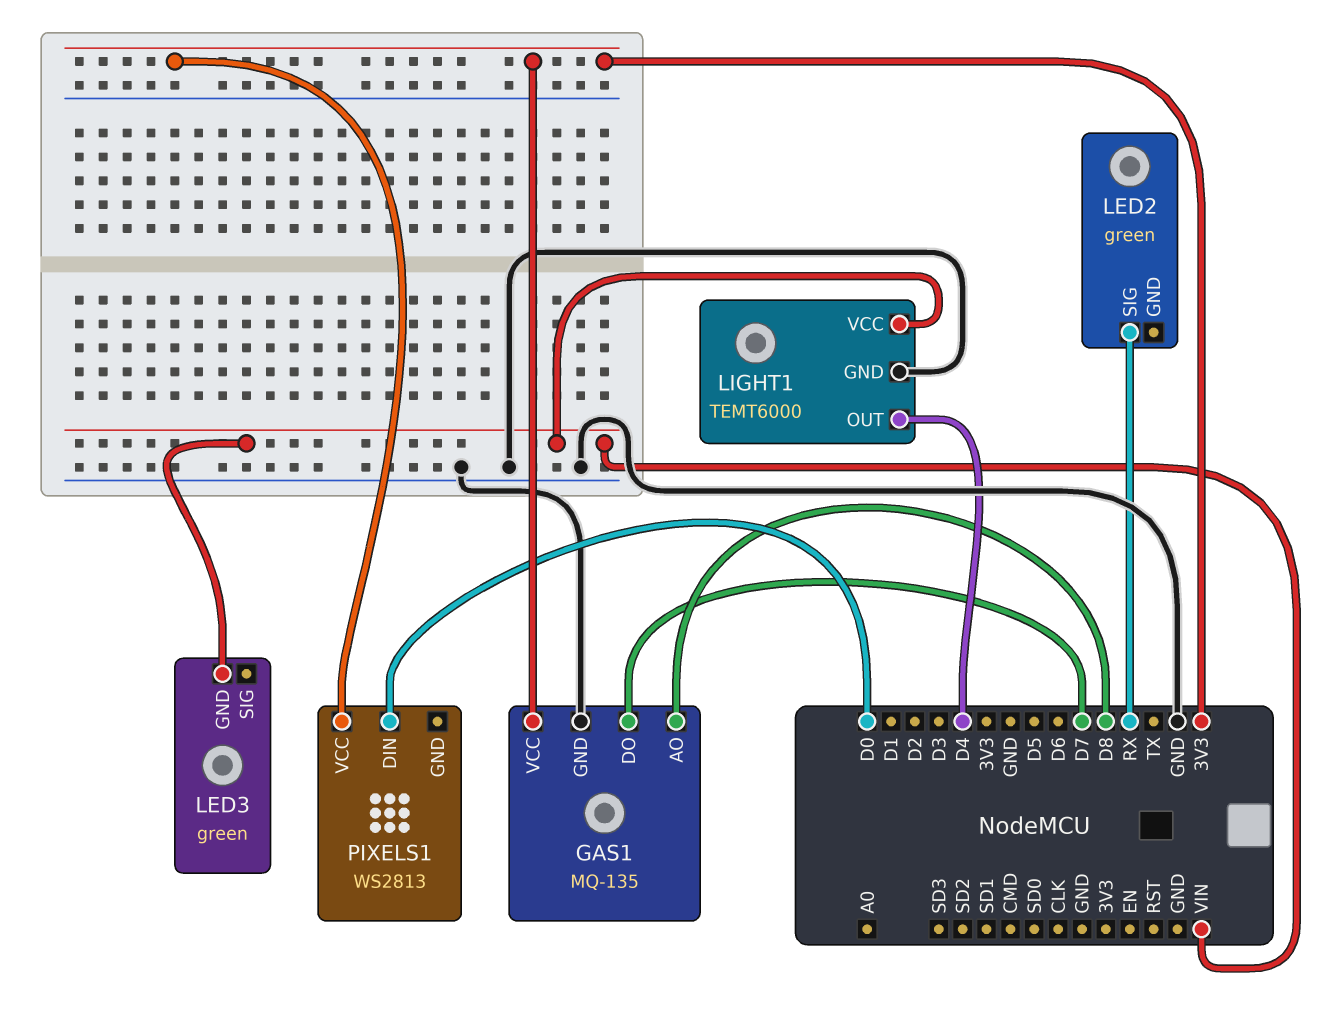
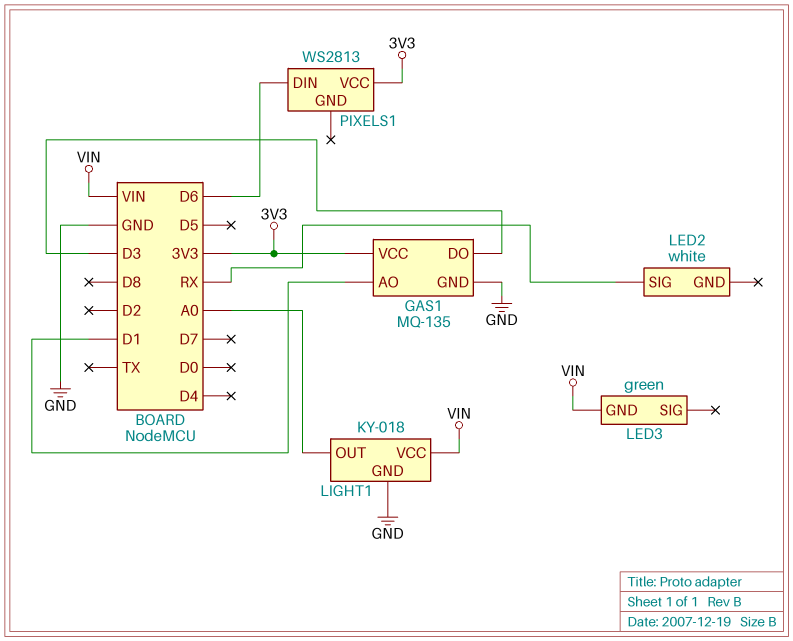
GAS1 pin AO: D8 -> D1
GAS1 pin DO: D7 -> D3
LED2: green -> white
LIGHT1: TEMT6000 -> KY-018
LIGHT1 pin OUT: D4 -> A0
PIXELS1 pin DIN: D0 -> D6

